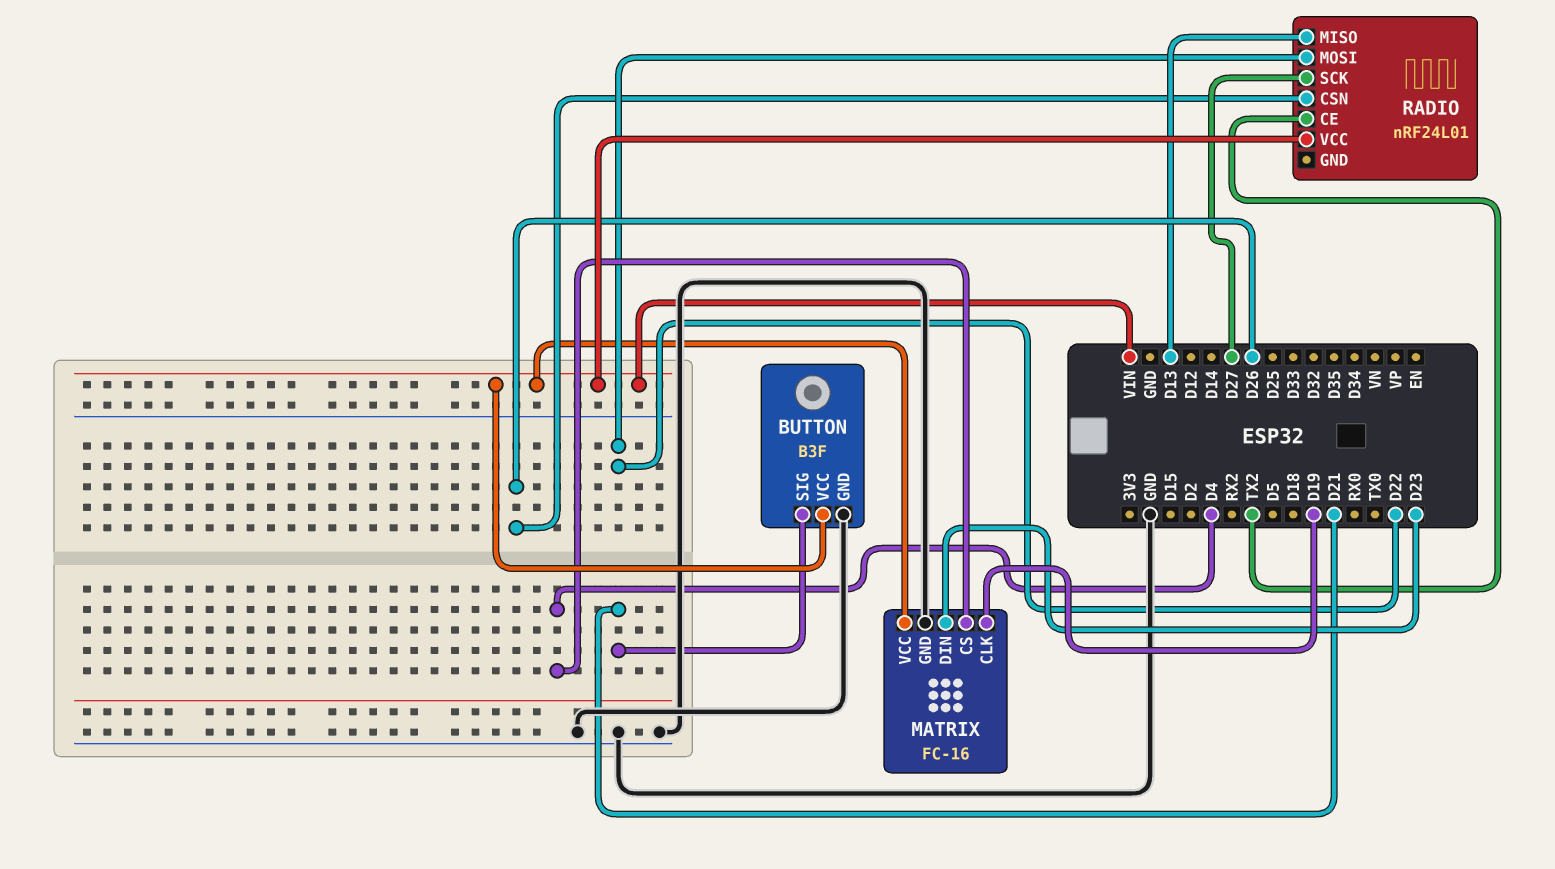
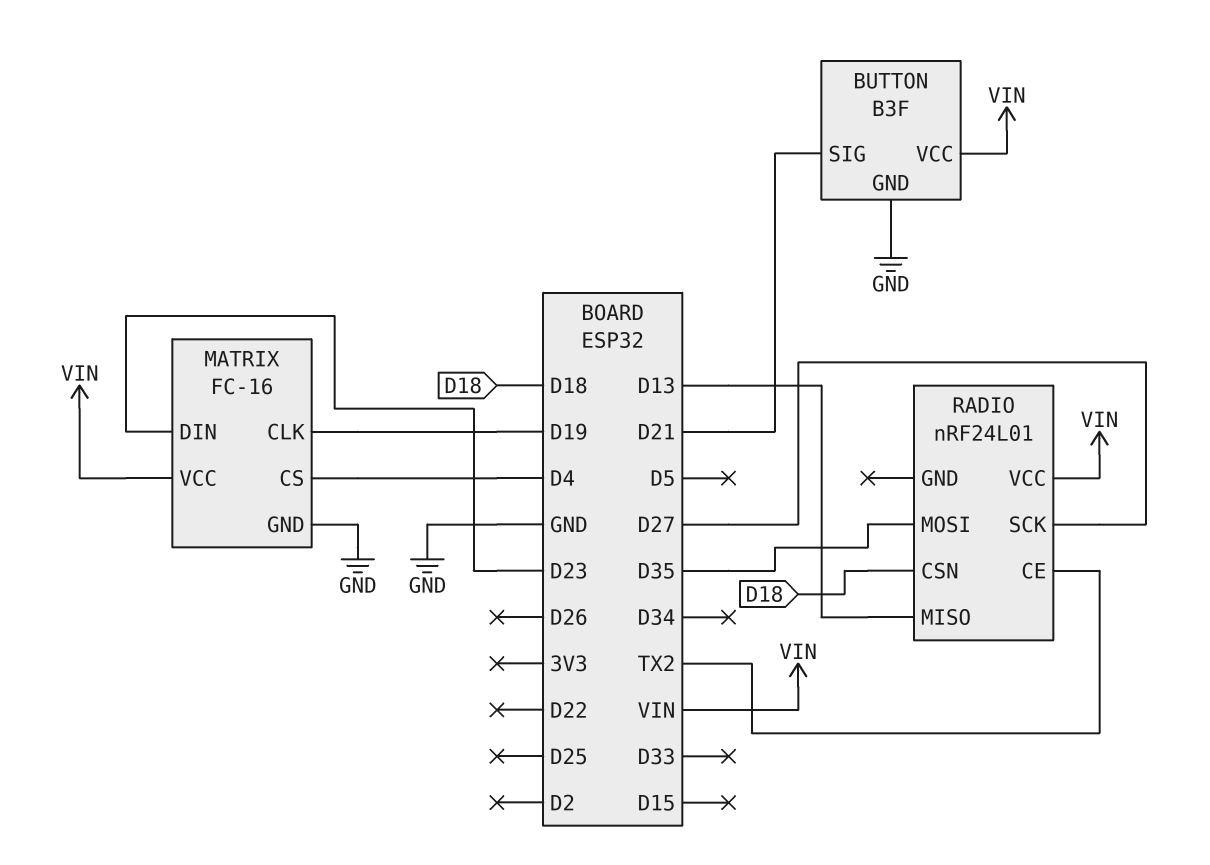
RADIO pin CSN: D26 -> D18
RADIO pin MOSI: D22 -> D35

